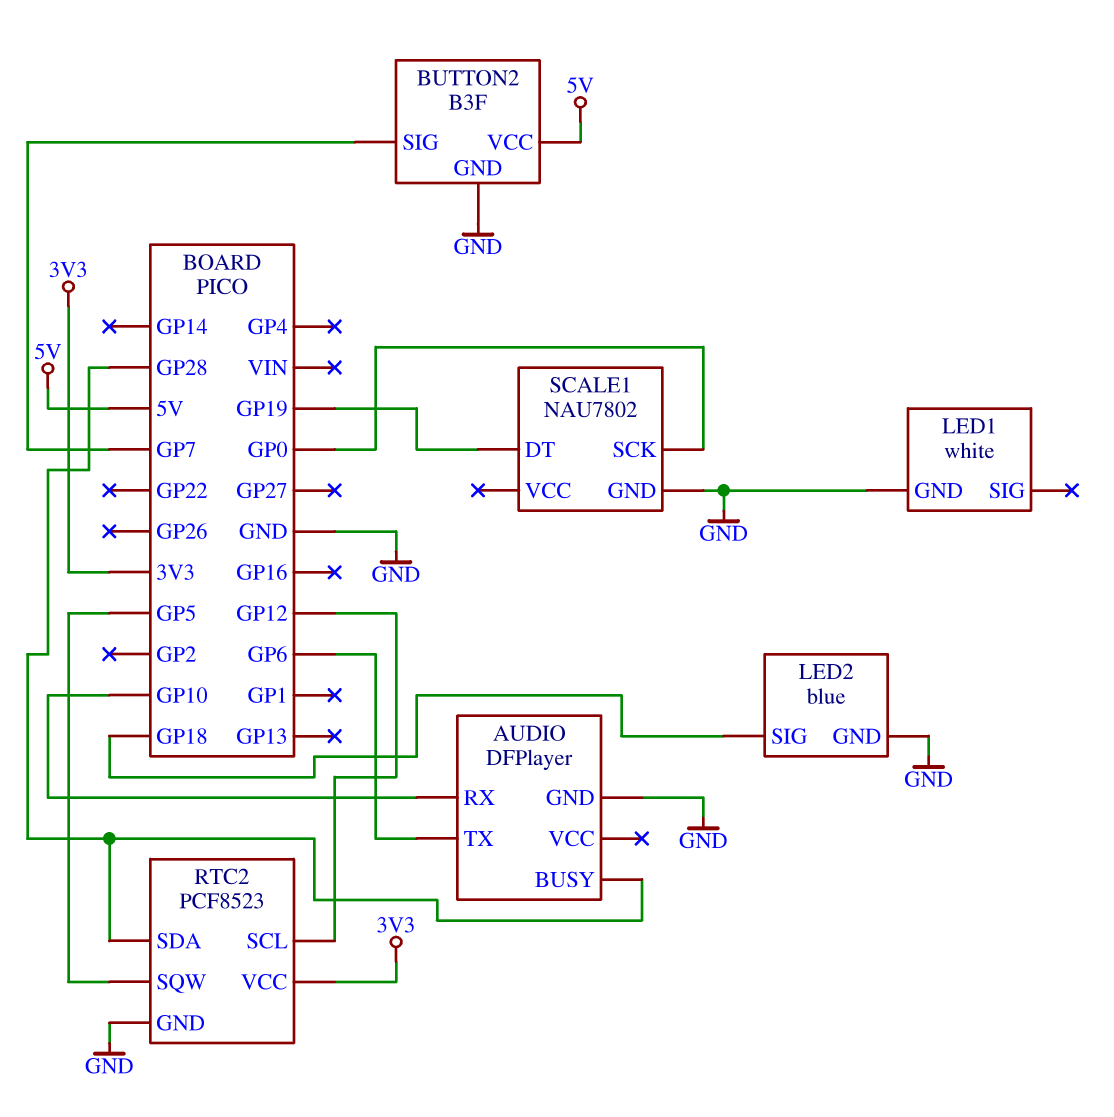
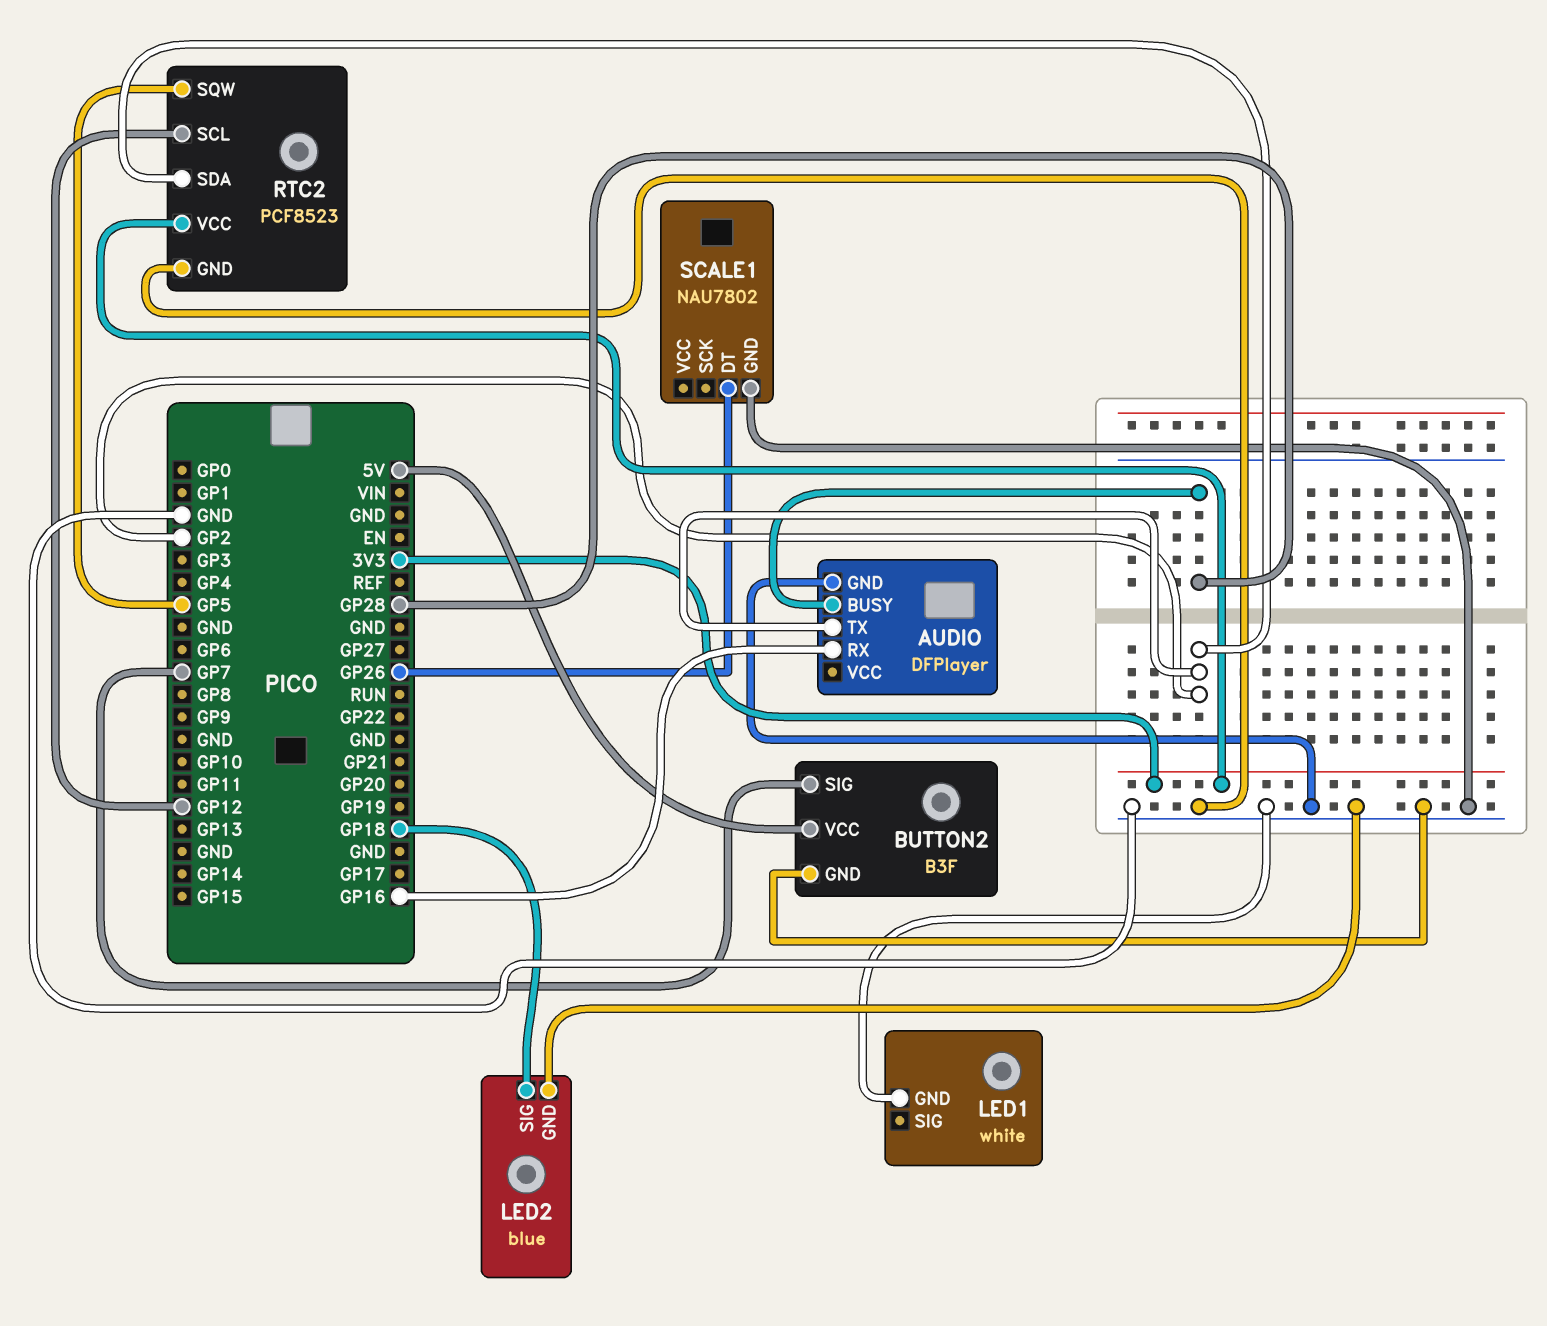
AUDIO pin RX: GP10 -> GP16
AUDIO pin TX: GP6 -> GP2
RTC2 pin SDA: GP28 -> GP2
SCALE1 pin DT: GP19 -> GP26
SCALE1 pin SCK: GP0 -> none

